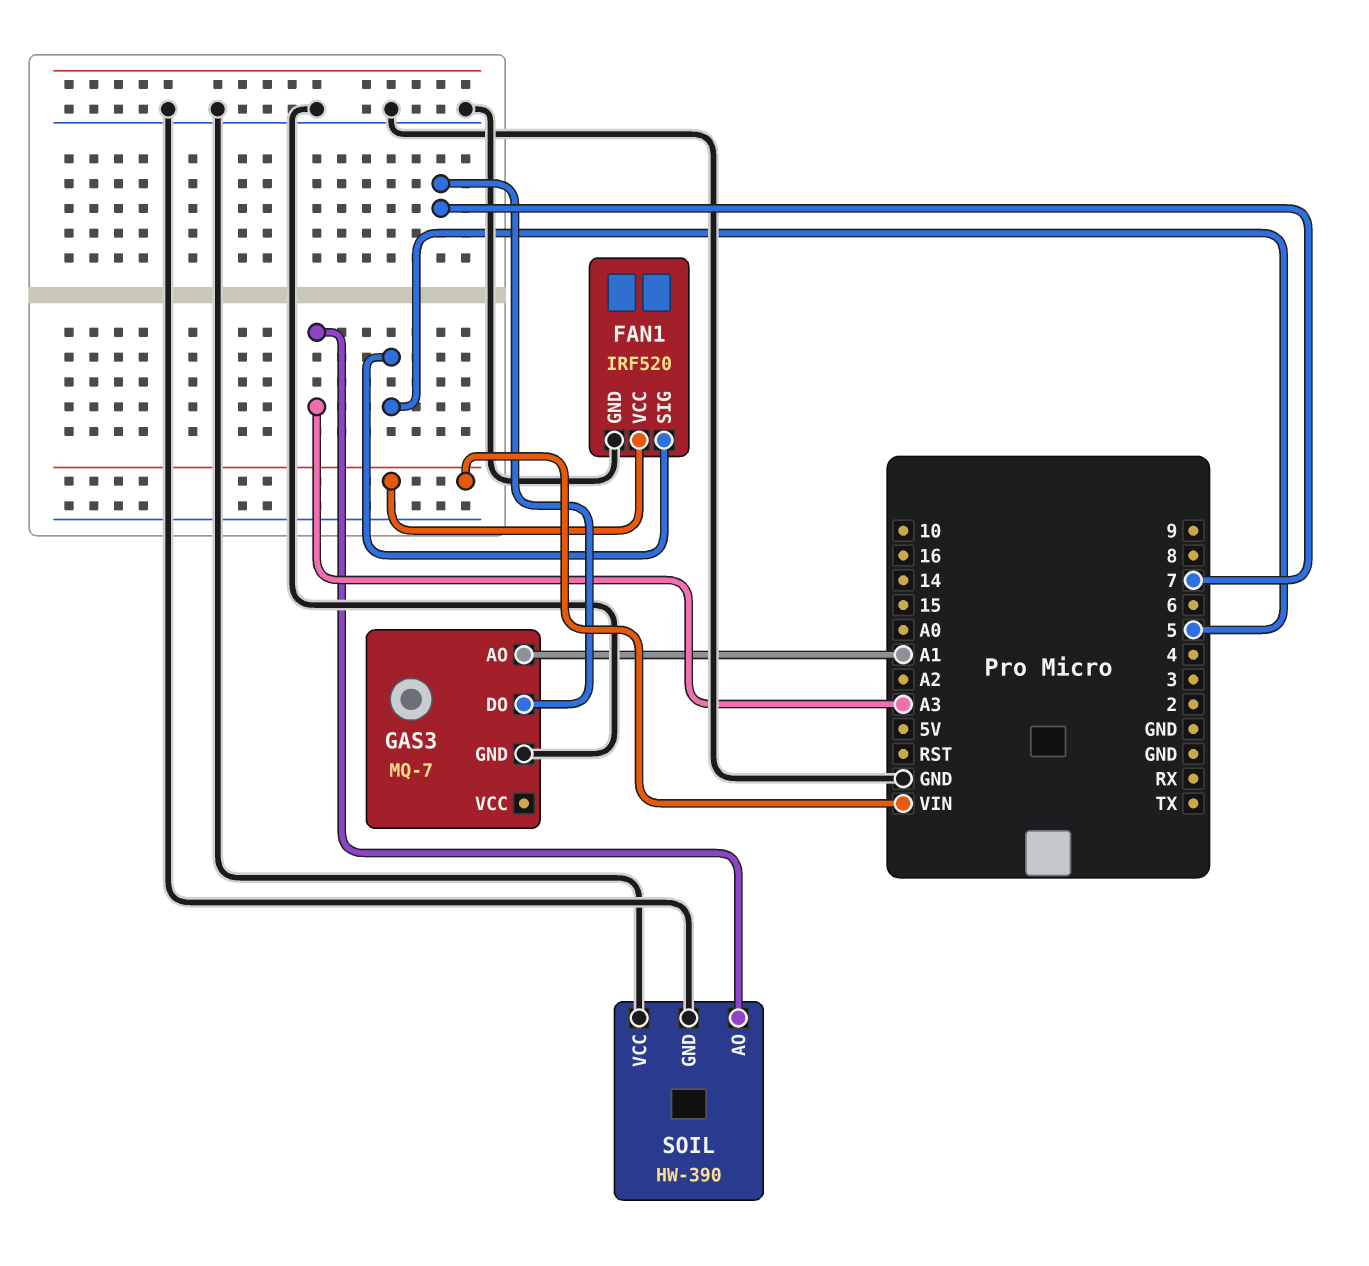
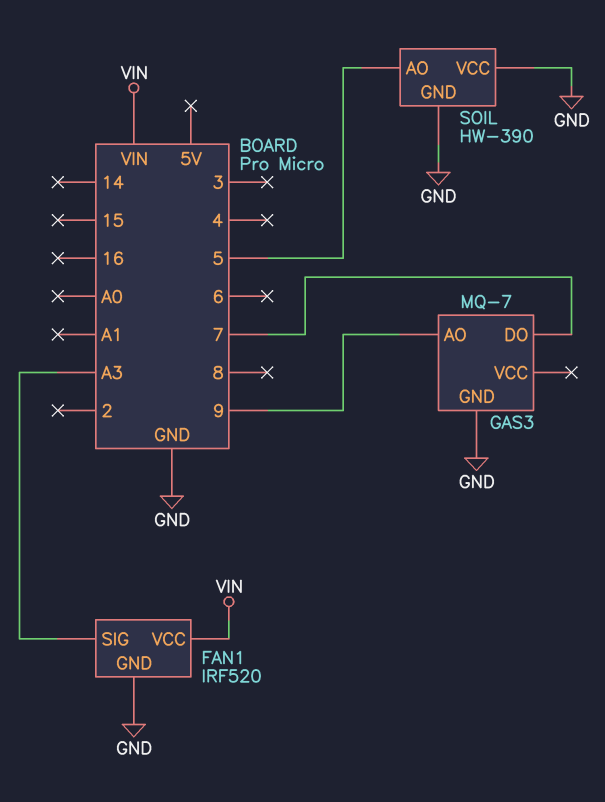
FAN1 pin SIG: 5 -> A3
GAS3 pin AO: A1 -> 9
SOIL pin AO: A3 -> 5

